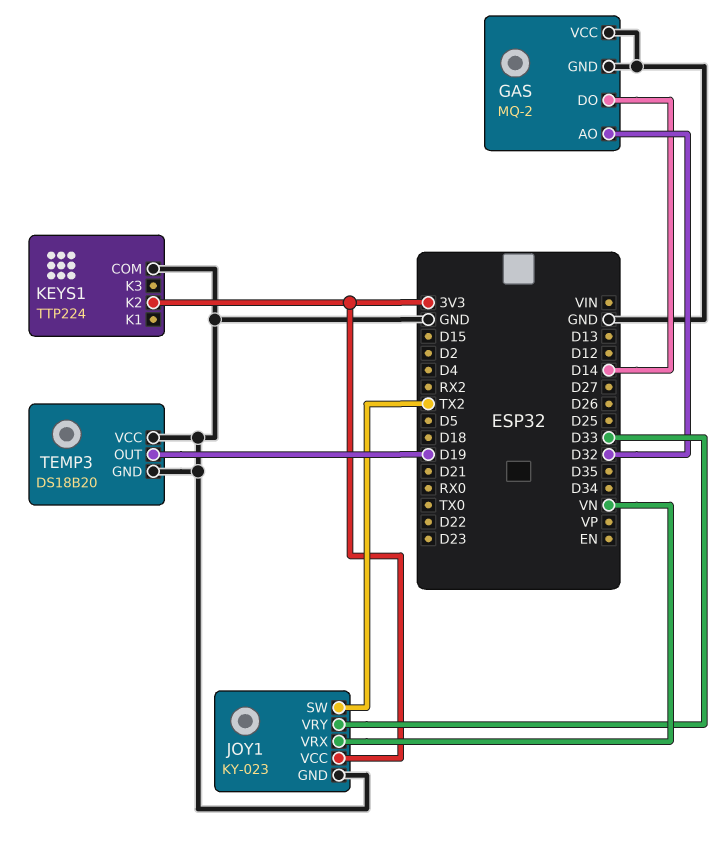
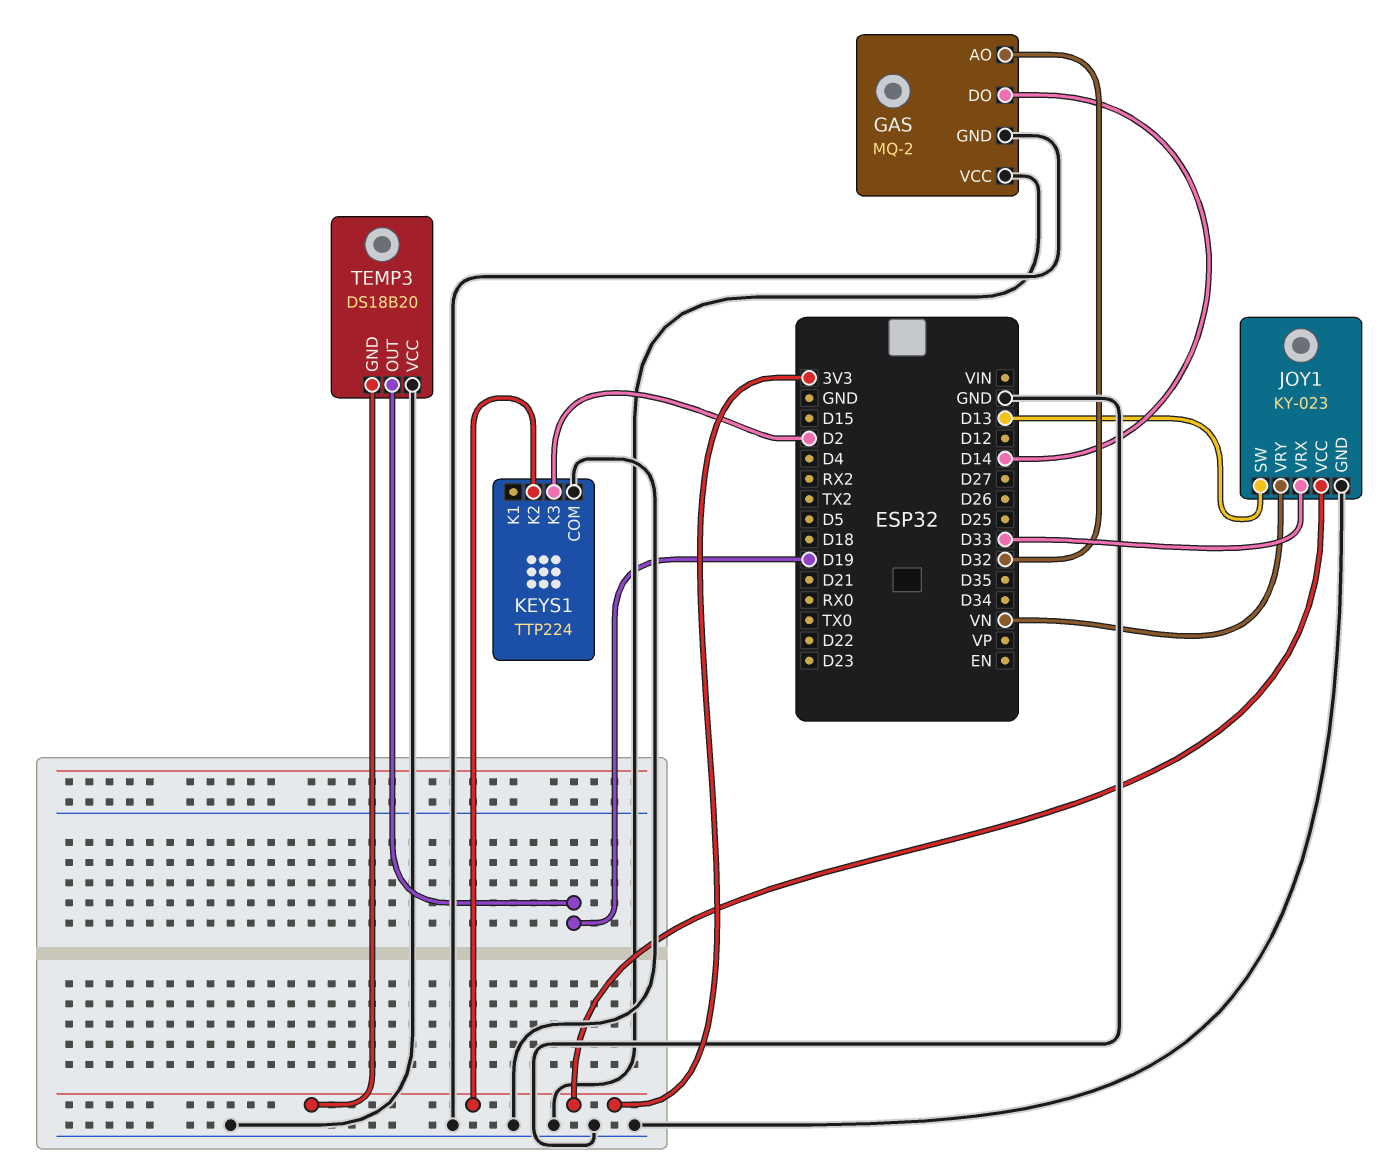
JOY1 pin SW: TX2 -> D13
JOY1 pin VRX: VN -> D33
JOY1 pin VRY: D33 -> VN
KEYS1 pin K3: none -> D2
TEMP3 pin GND: GND -> 3V3

